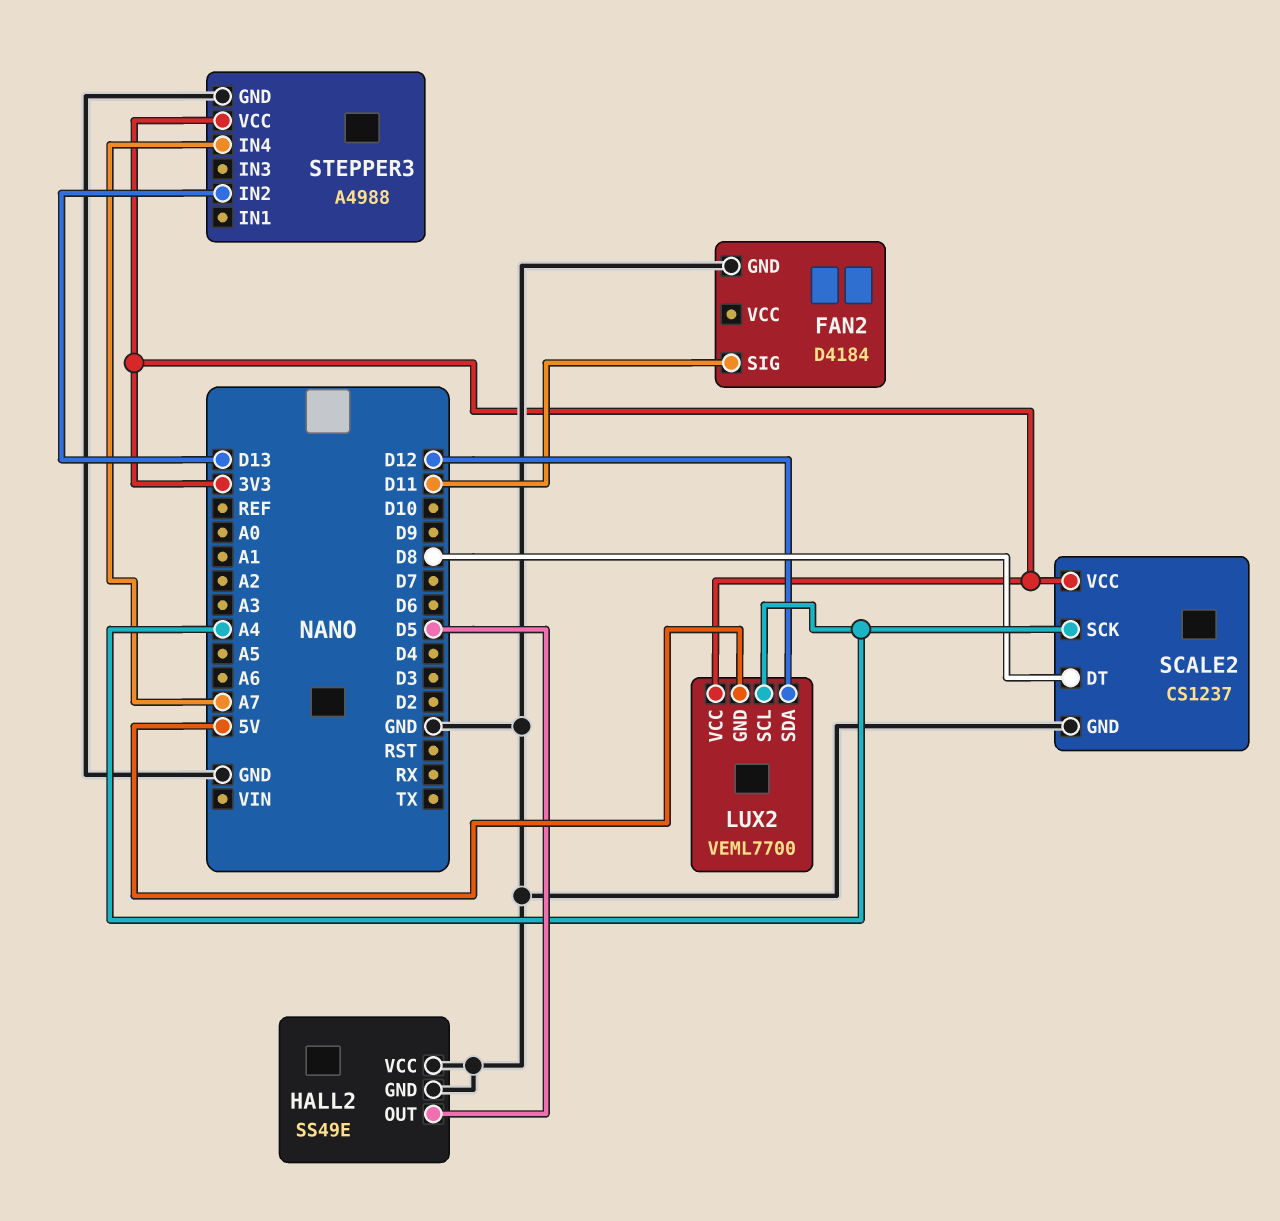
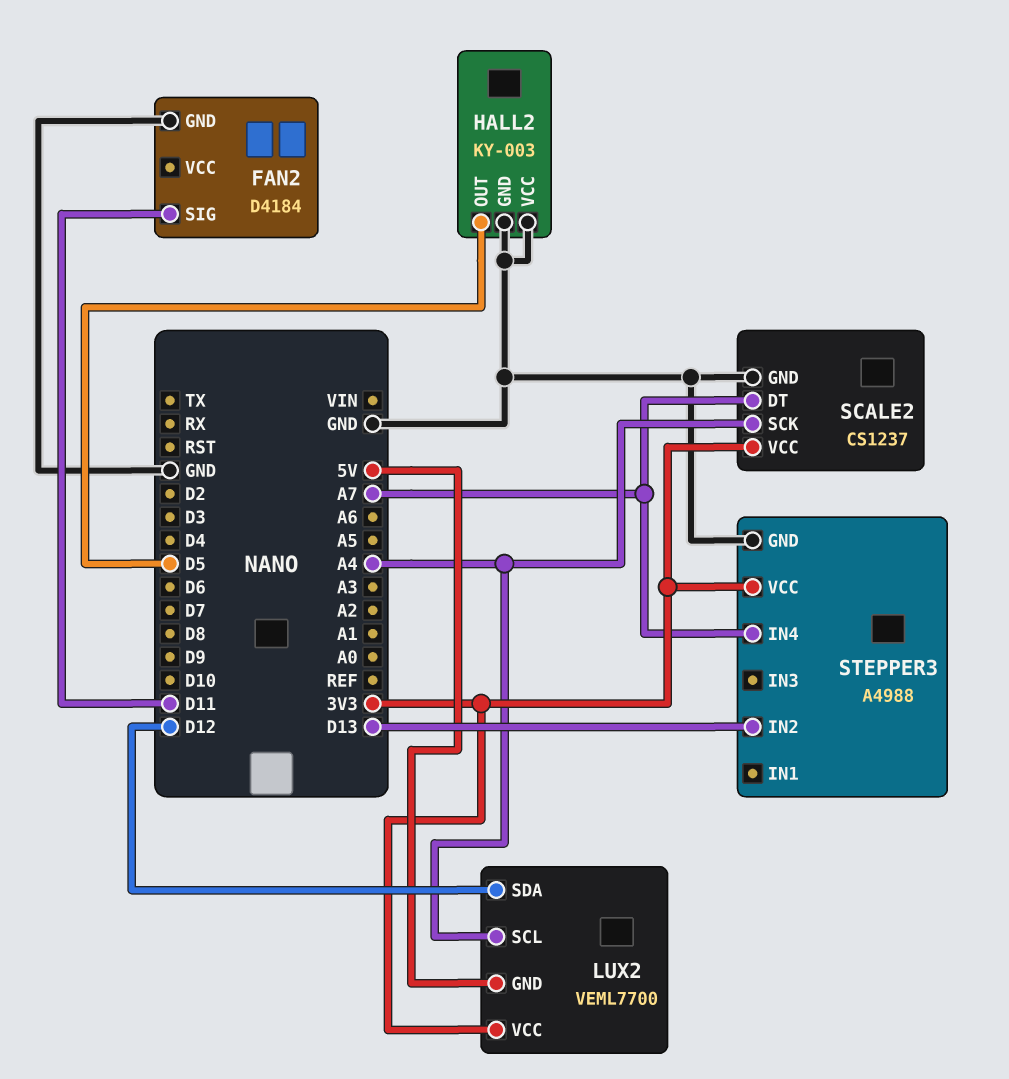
HALL2: SS49E -> KY-003
SCALE2 pin DT: D8 -> A7

